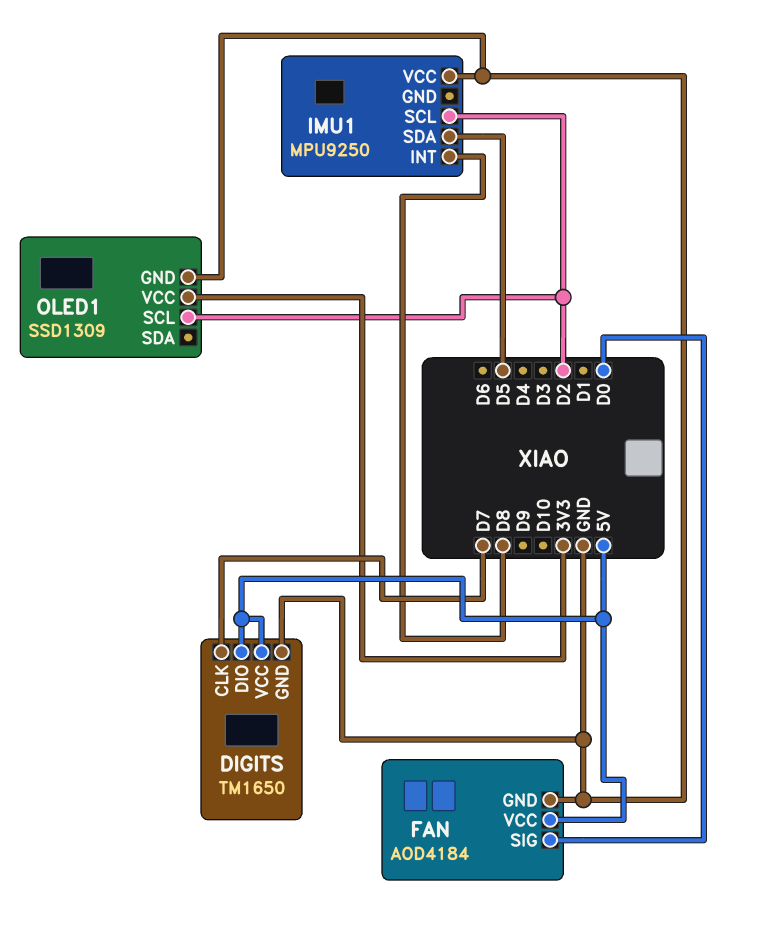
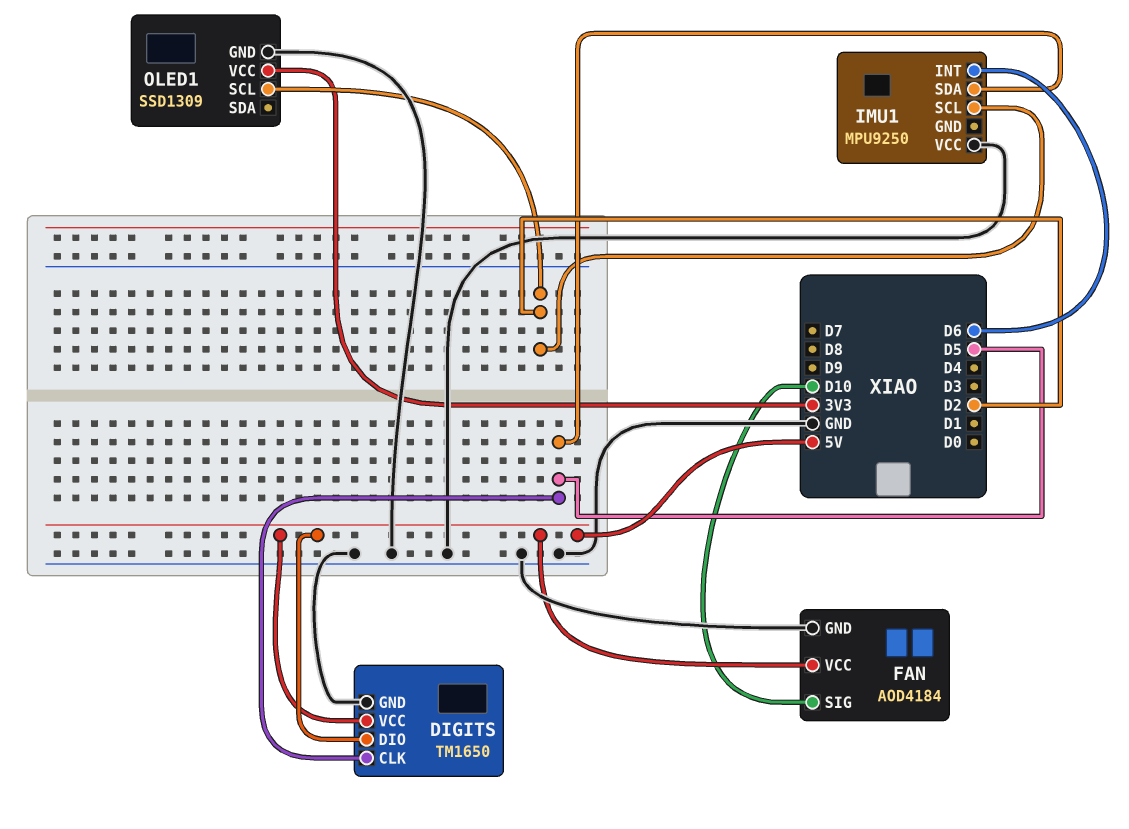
DIGITS pin CLK: D7 -> D5
FAN pin SIG: D0 -> D10
IMU1 pin INT: D8 -> D6

